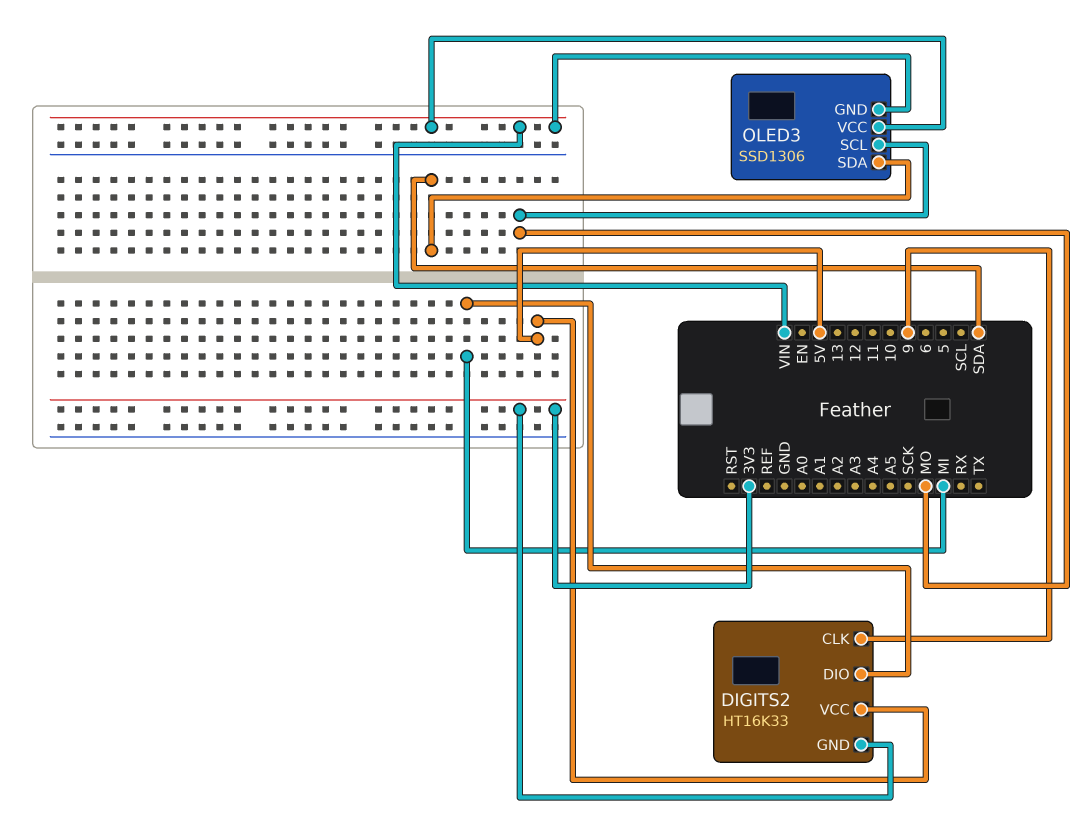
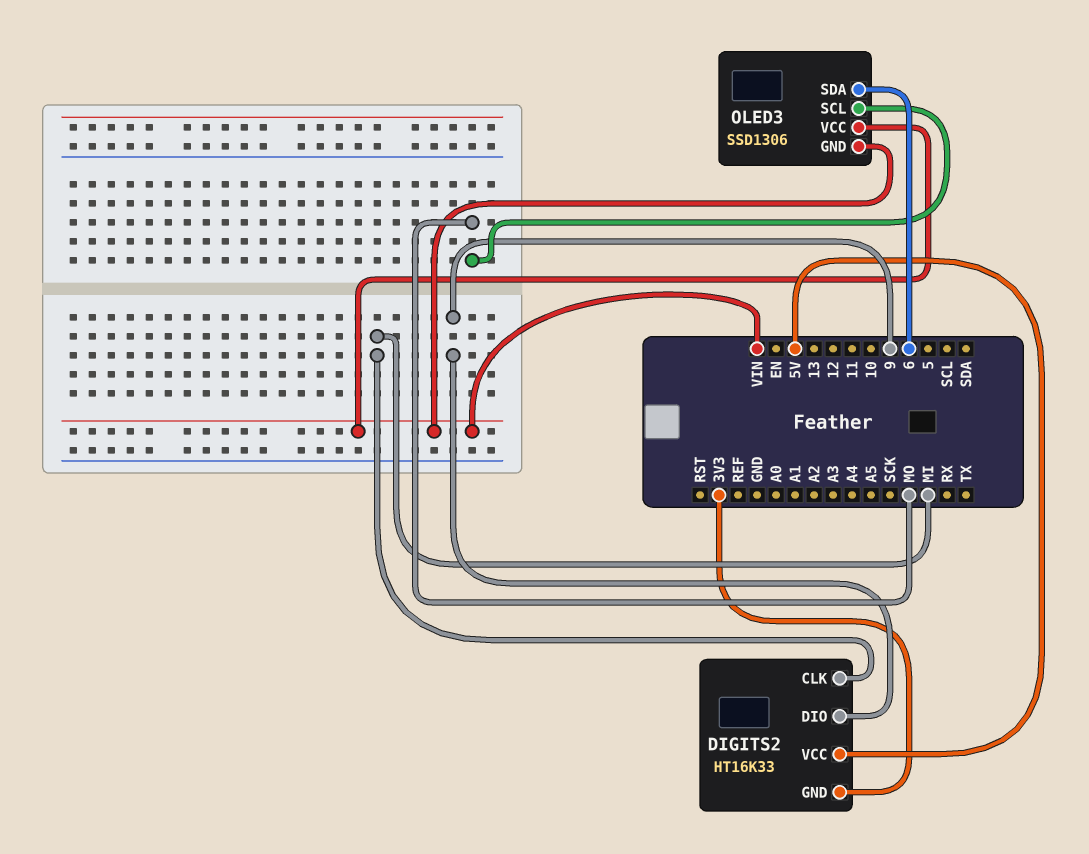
DIGITS2 pin CLK: 9 -> MI
DIGITS2 pin DIO: MI -> 9
OLED3 pin SDA: SDA -> 6

